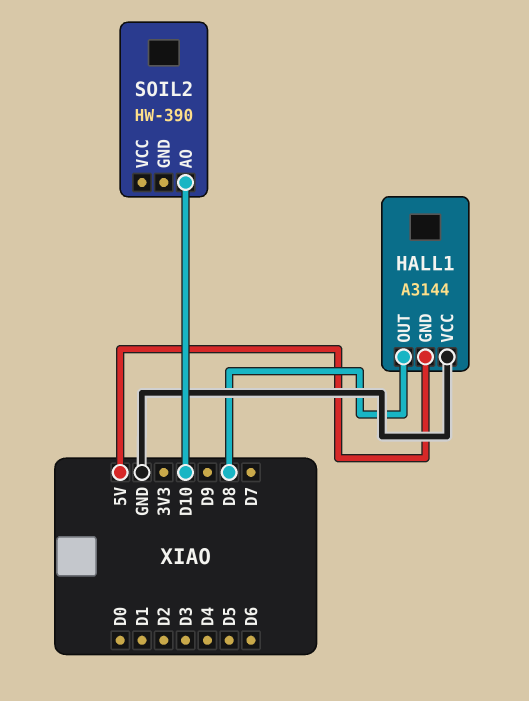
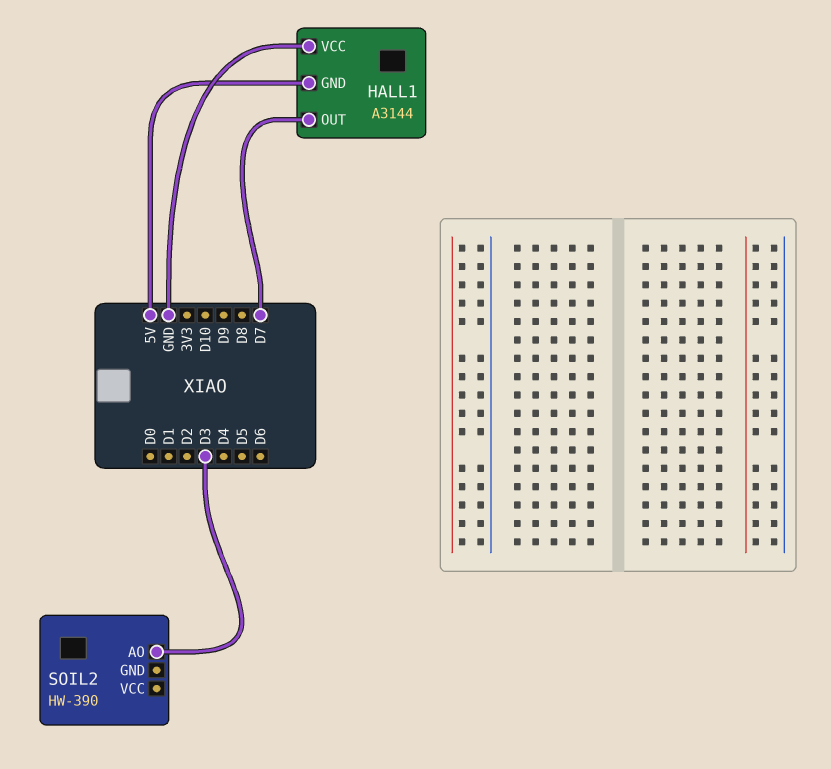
HALL1 pin OUT: D8 -> D7
SOIL2 pin AO: D10 -> D3

